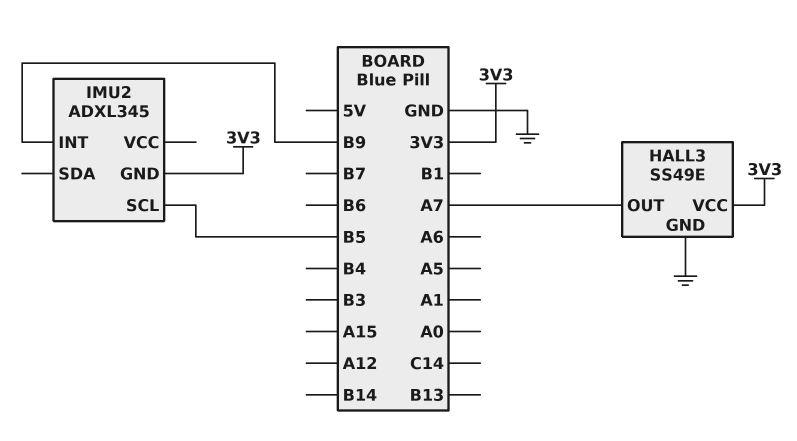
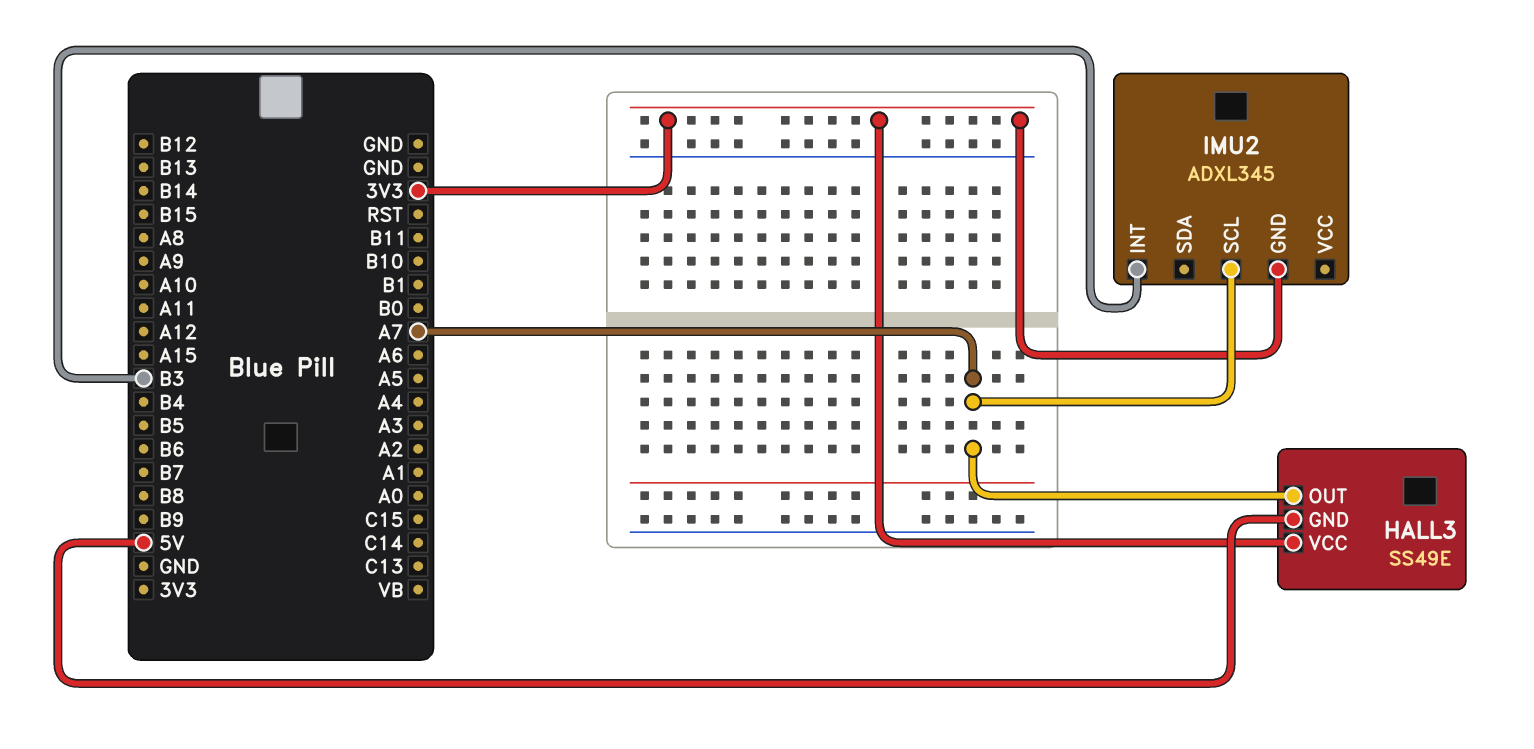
HALL3 pin GND: GND -> 5V
IMU2 pin INT: B9 -> B3
IMU2 pin SCL: B5 -> A7

